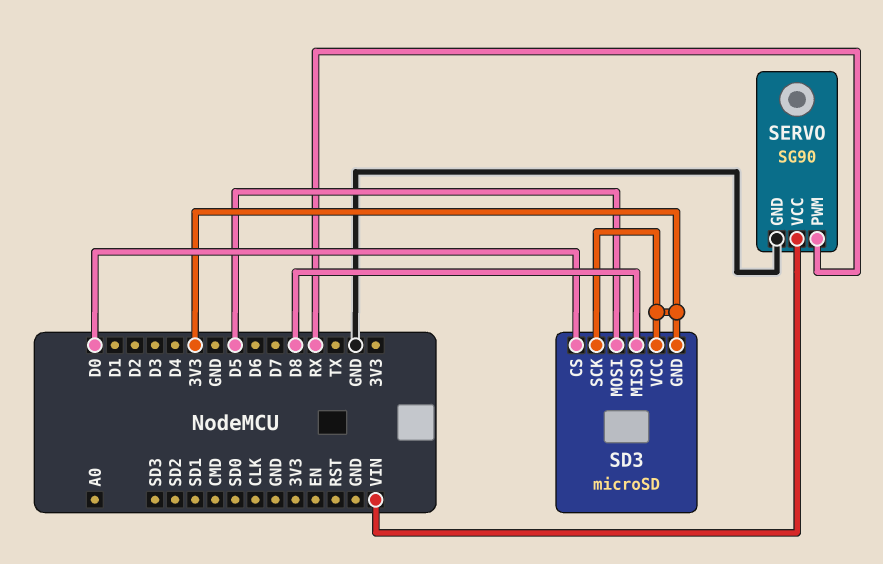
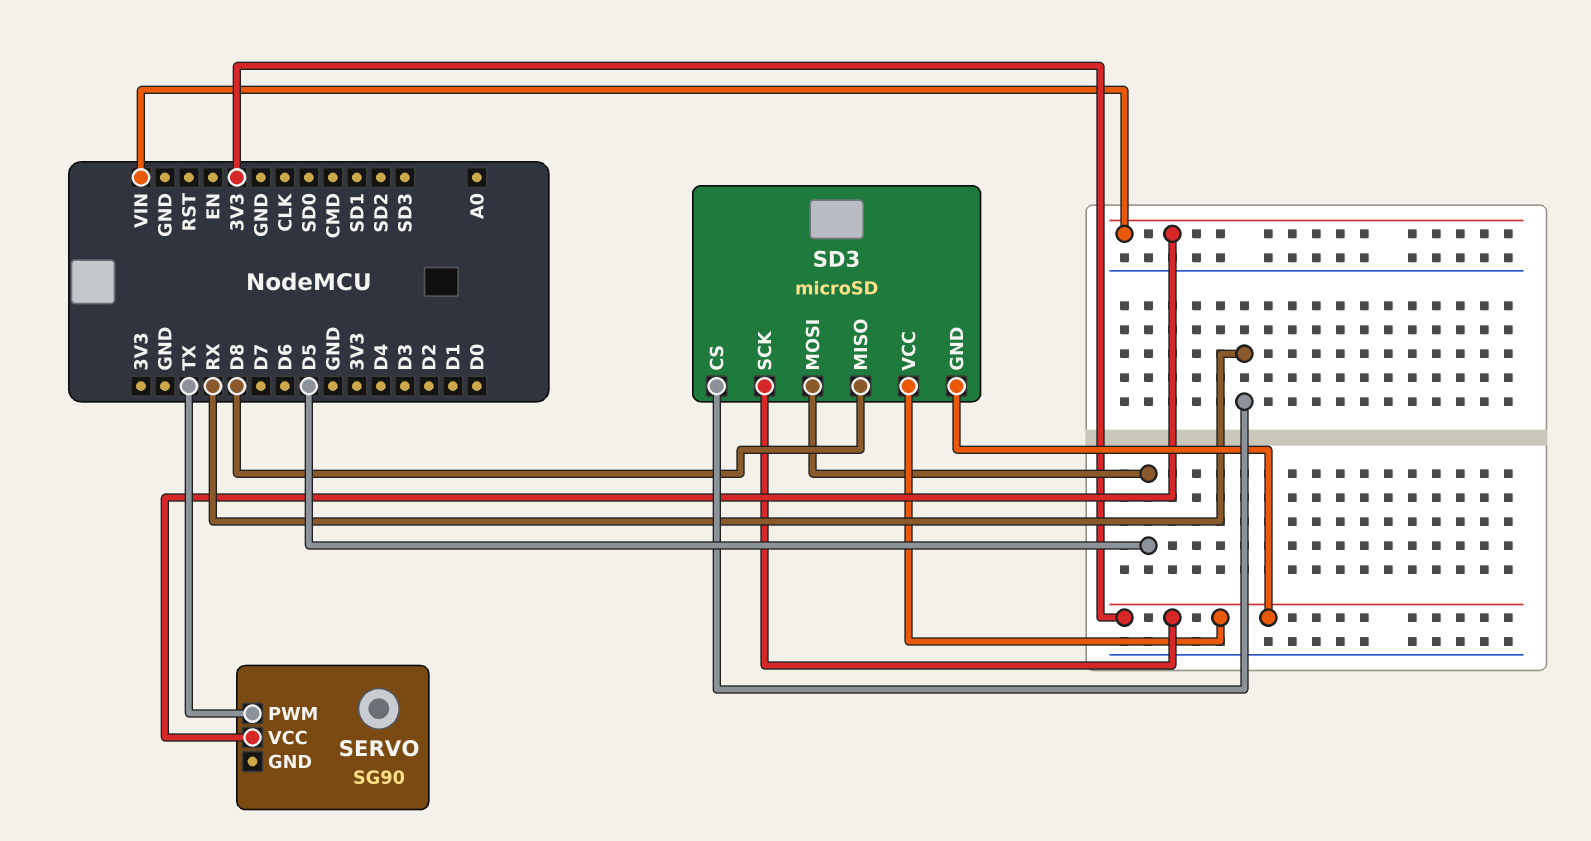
SD3 pin CS: D0 -> RX
SERVO pin GND: GND -> none
SERVO pin PWM: RX -> TX

